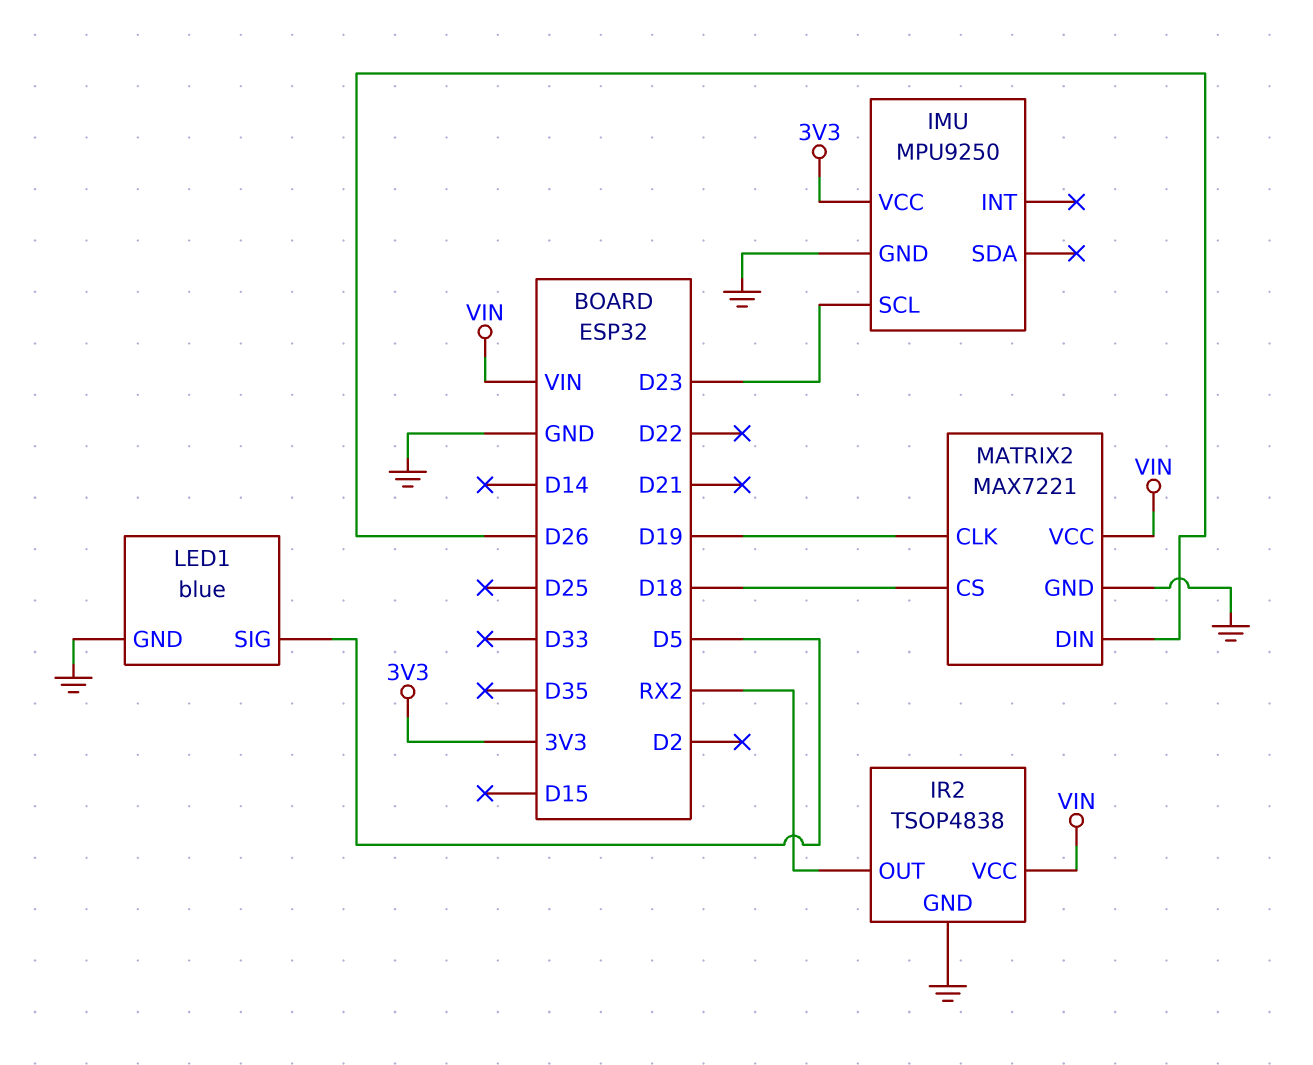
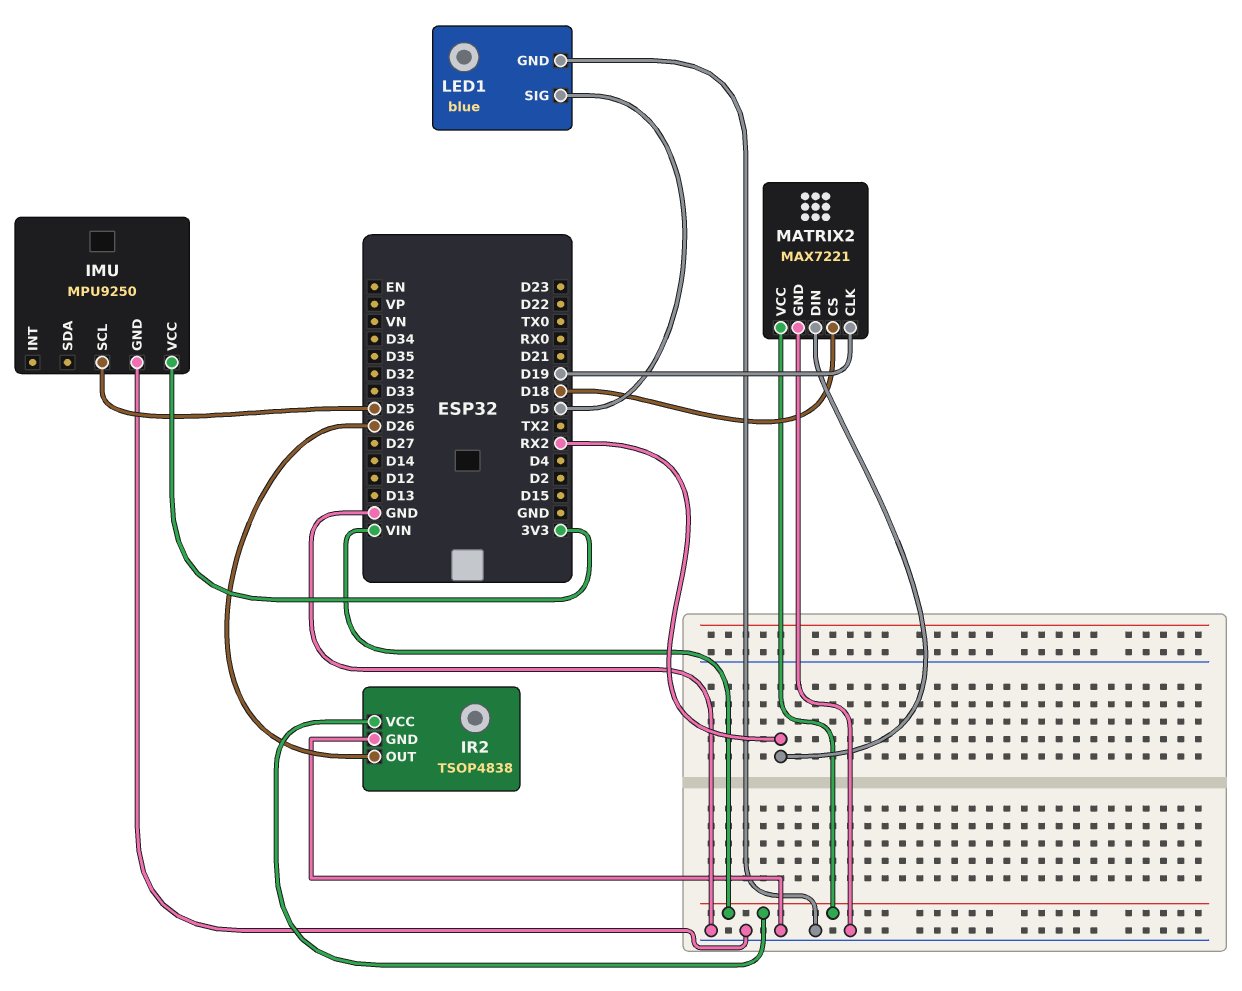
IMU pin SCL: D23 -> D25
IR2 pin OUT: RX2 -> D26
MATRIX2 pin DIN: D26 -> RX2

